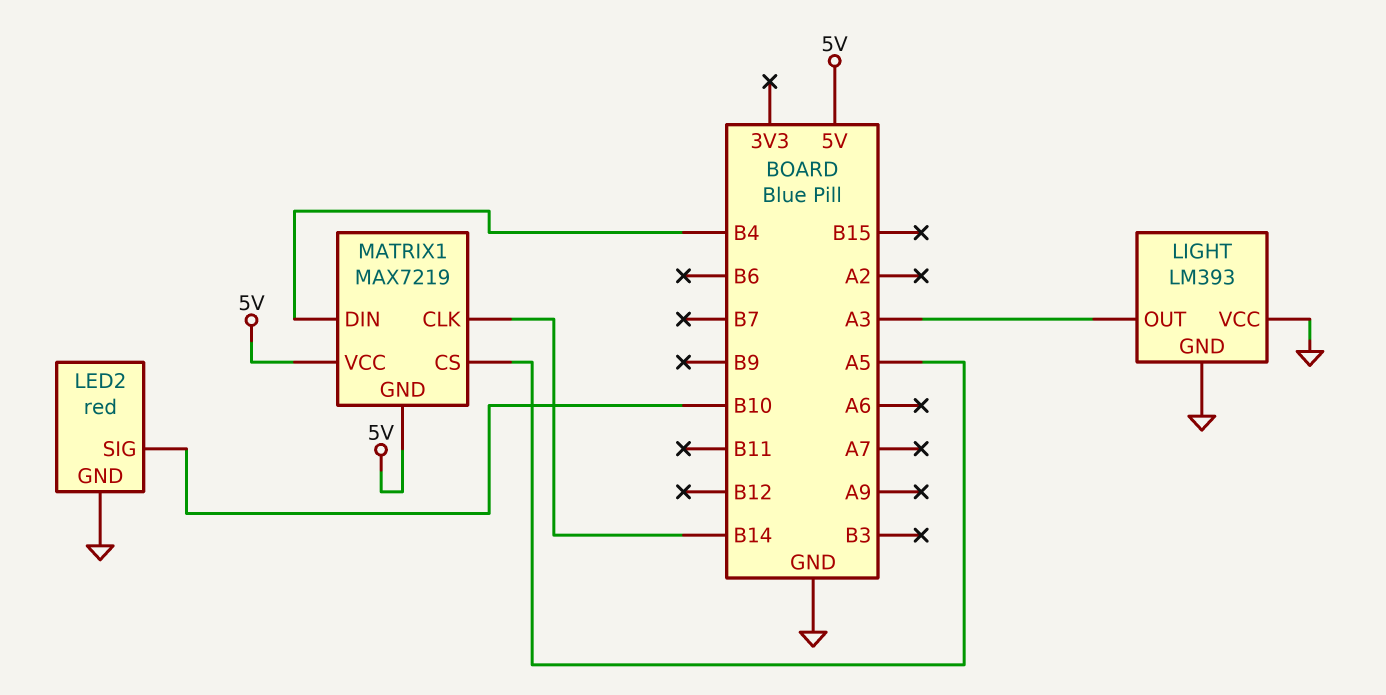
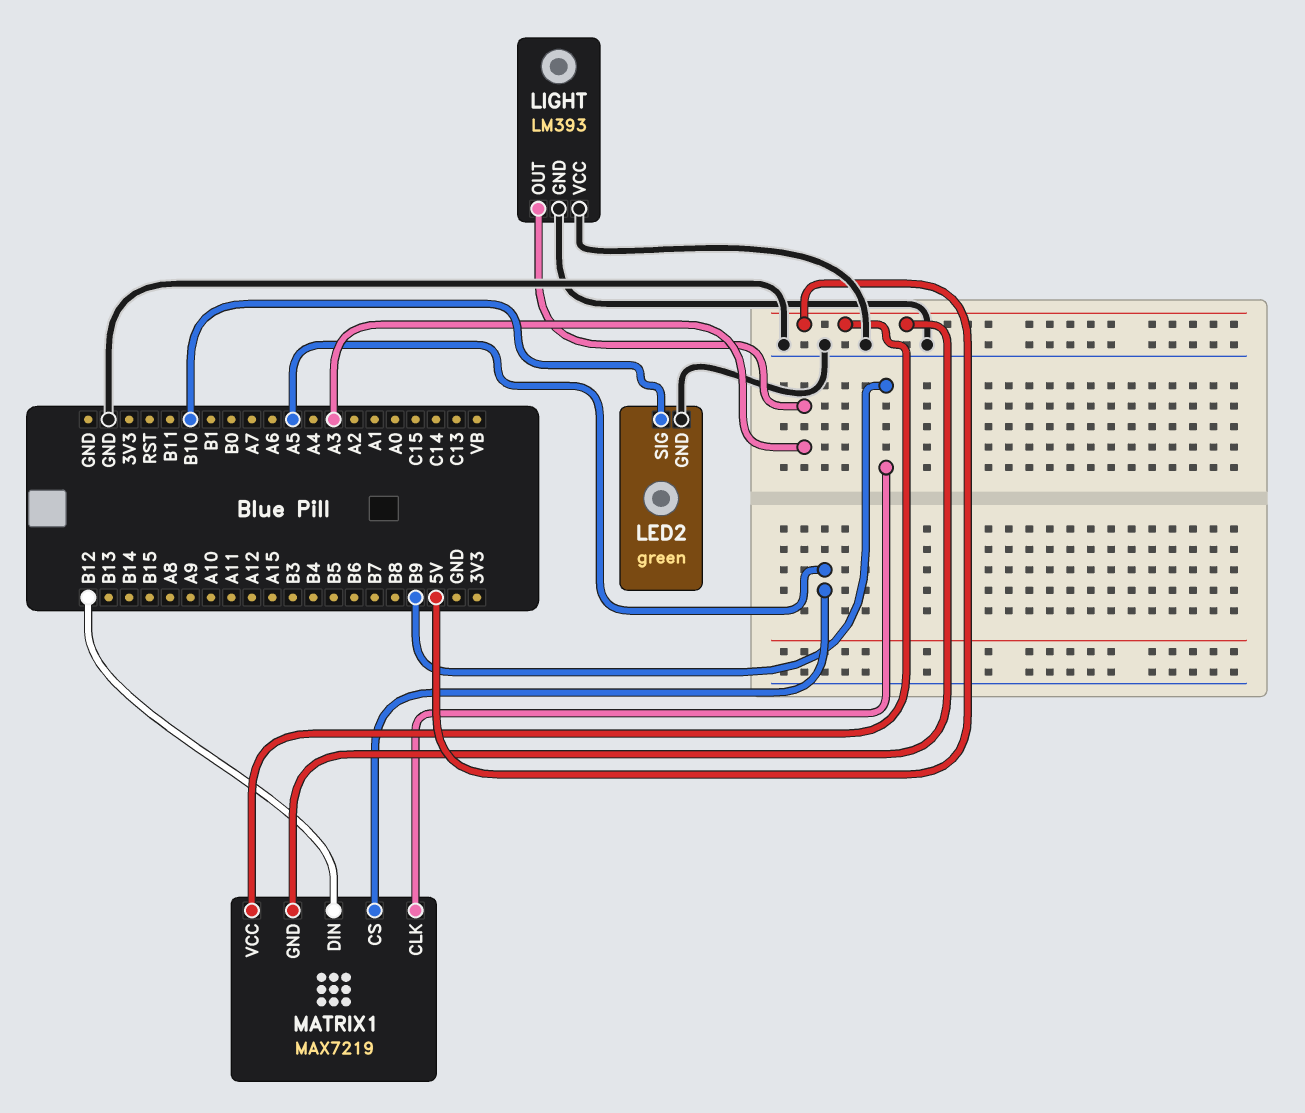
LED2: red -> green
MATRIX1 pin CLK: B14 -> B9
MATRIX1 pin DIN: B4 -> B12

